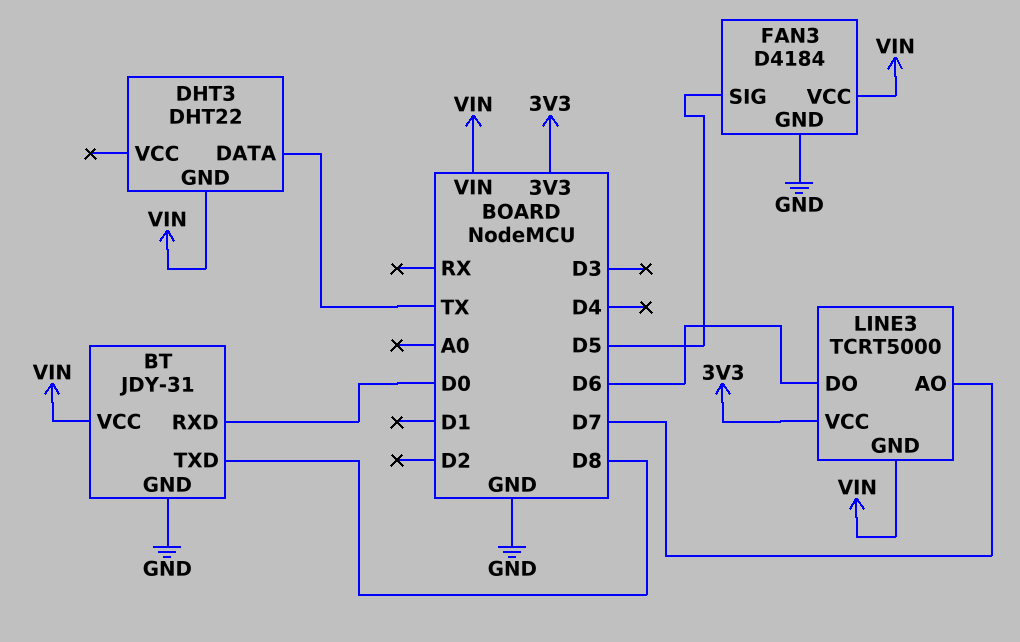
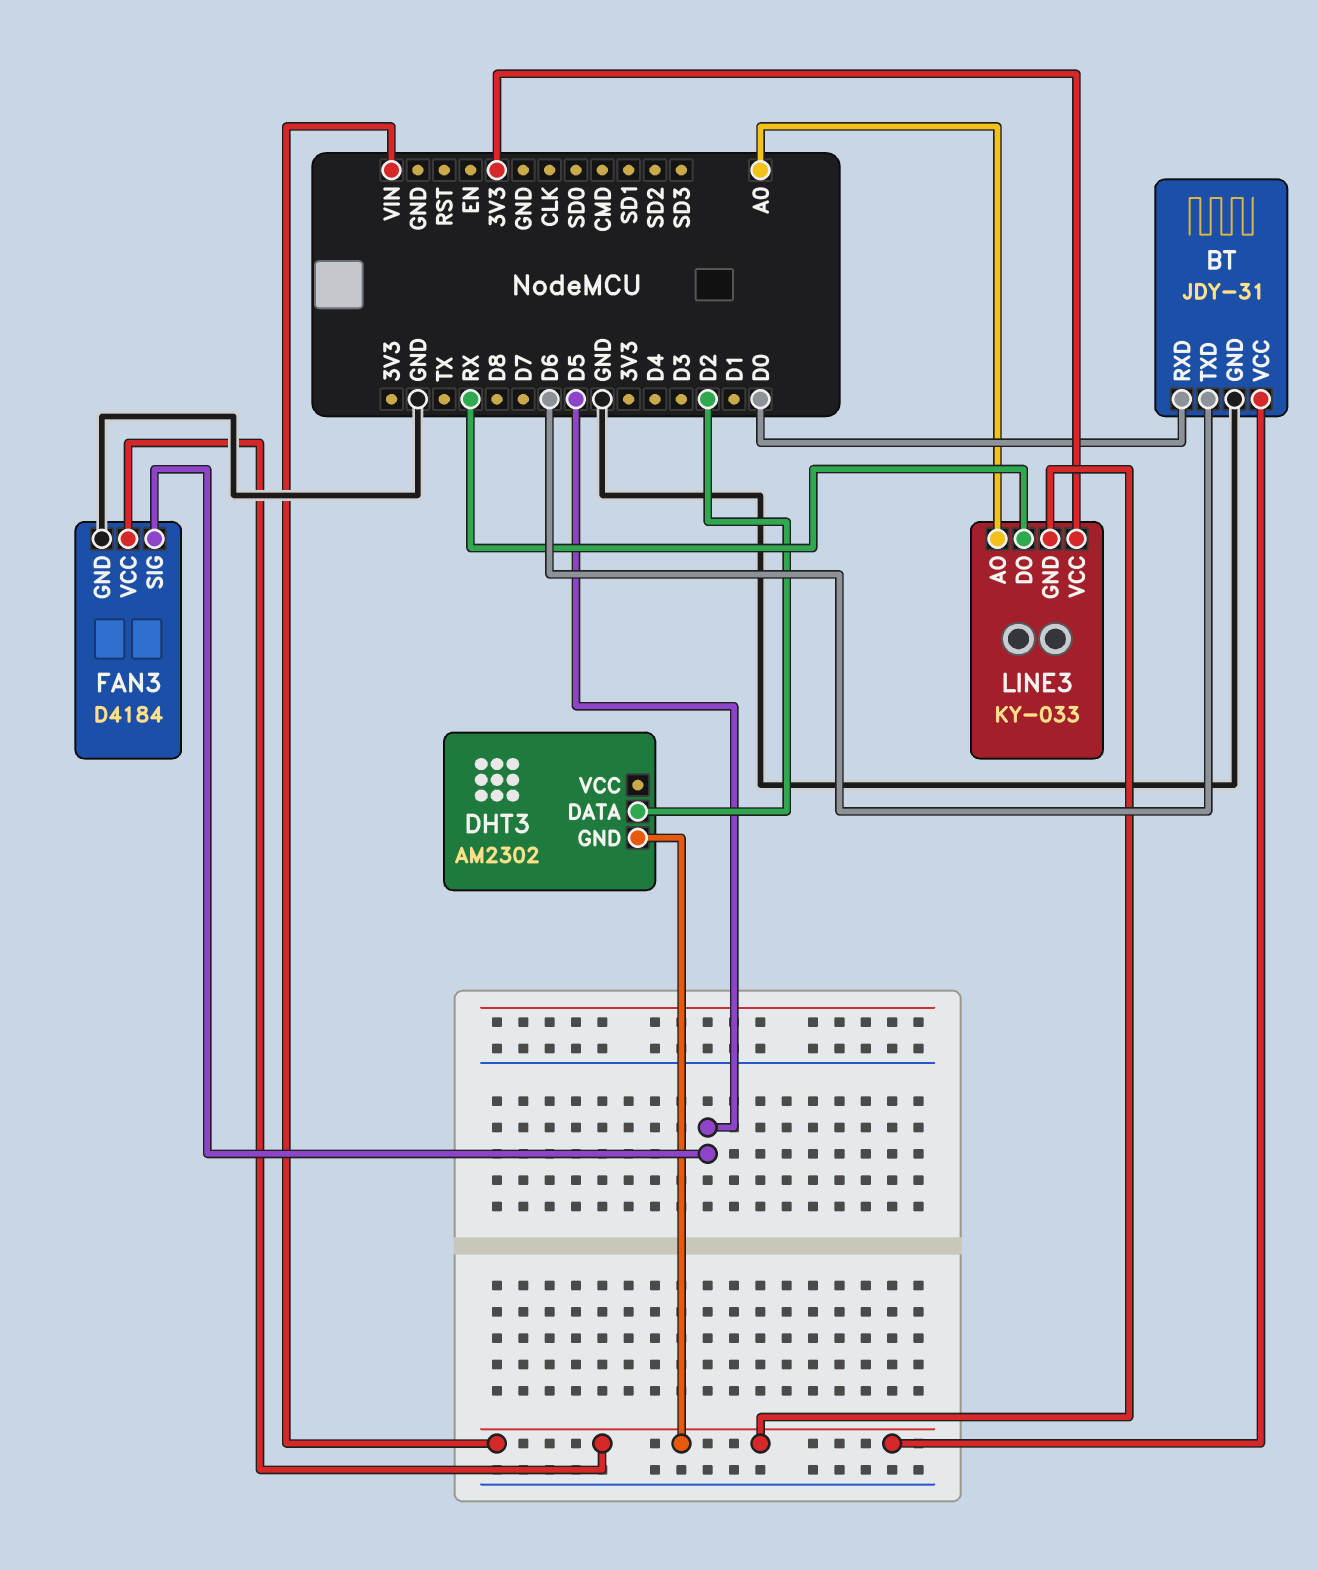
BT pin TXD: D8 -> D6
DHT3: DHT22 -> AM2302
DHT3 pin DATA: TX -> D2
LINE3: TCRT5000 -> KY-033
LINE3 pin AO: D7 -> A0
LINE3 pin DO: D6 -> RX

